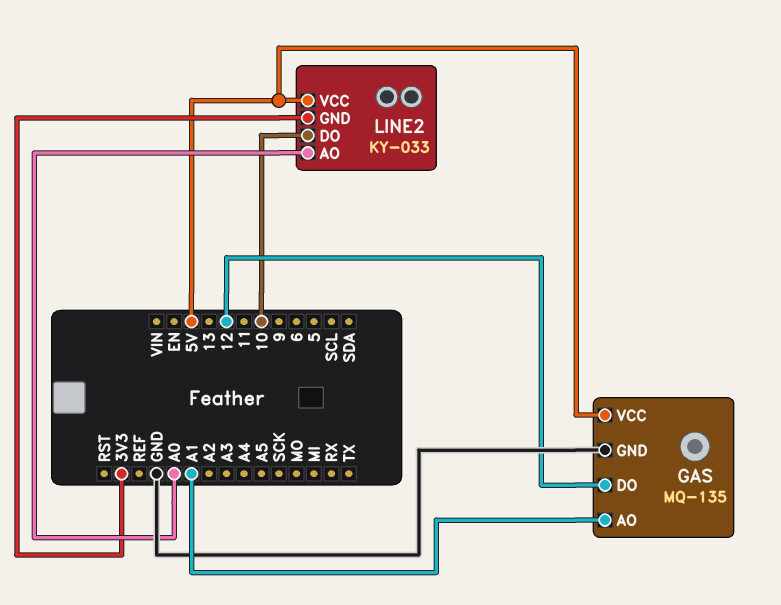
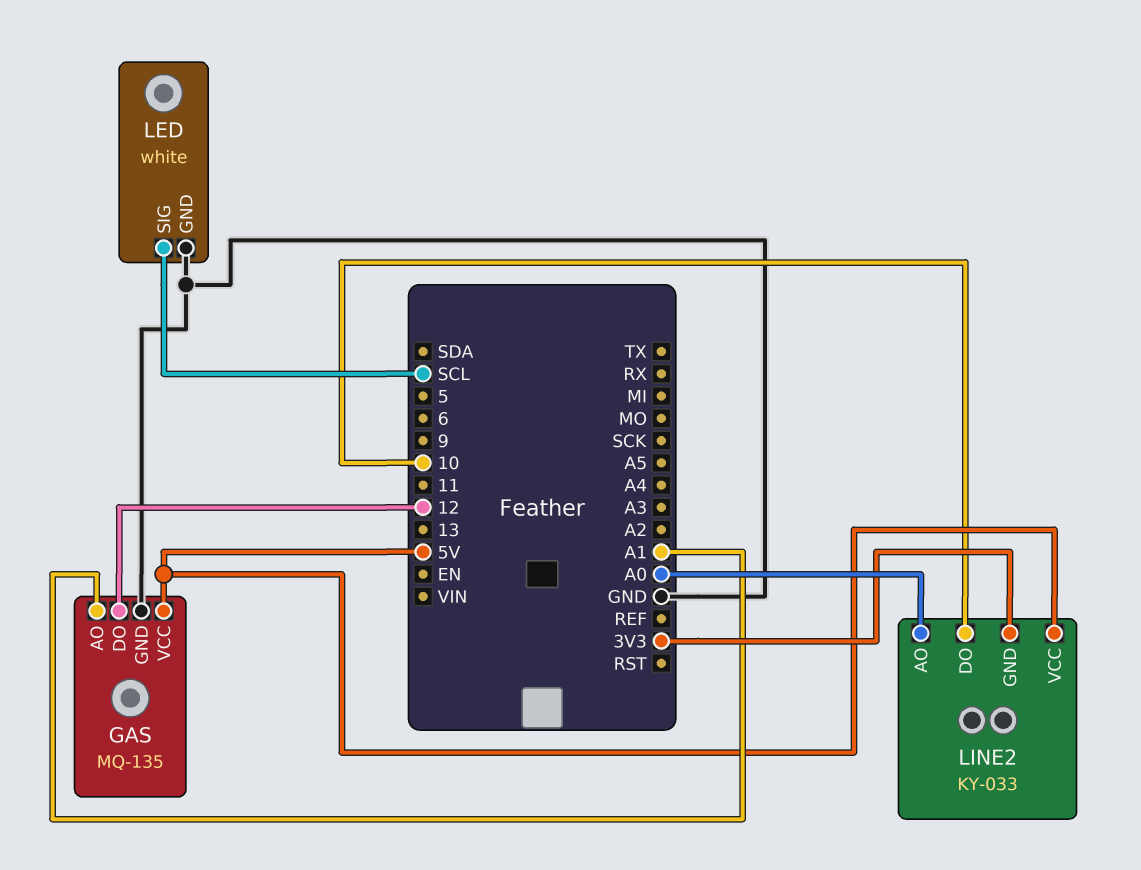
LED: none -> white
LED pin GND: none -> GND
LED pin SIG: none -> SCL

